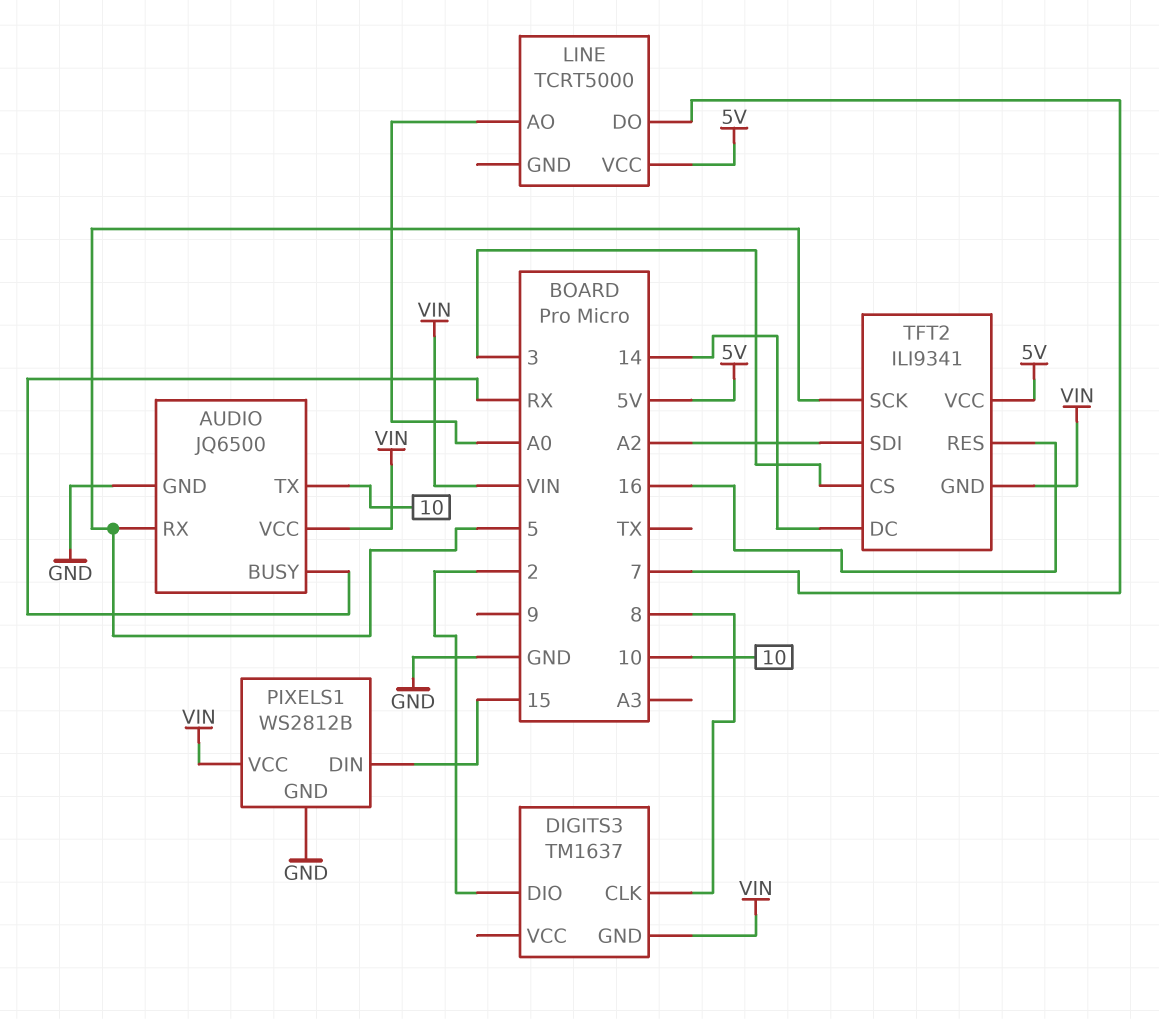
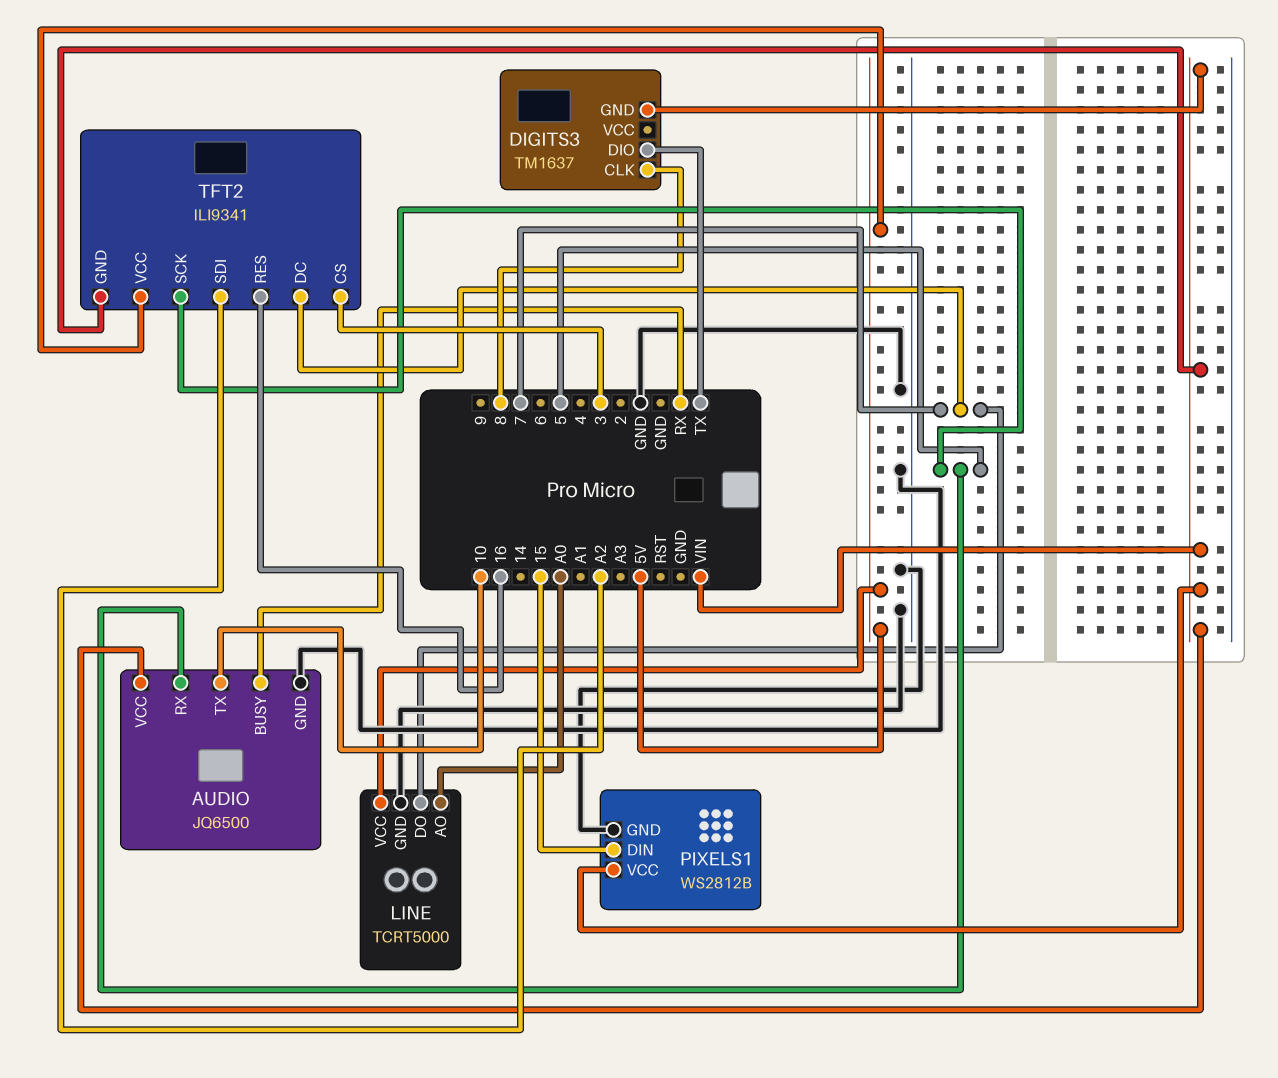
DIGITS3 pin DIO: 2 -> TX
LINE pin GND: none -> GND
TFT2 pin DC: 14 -> 7

